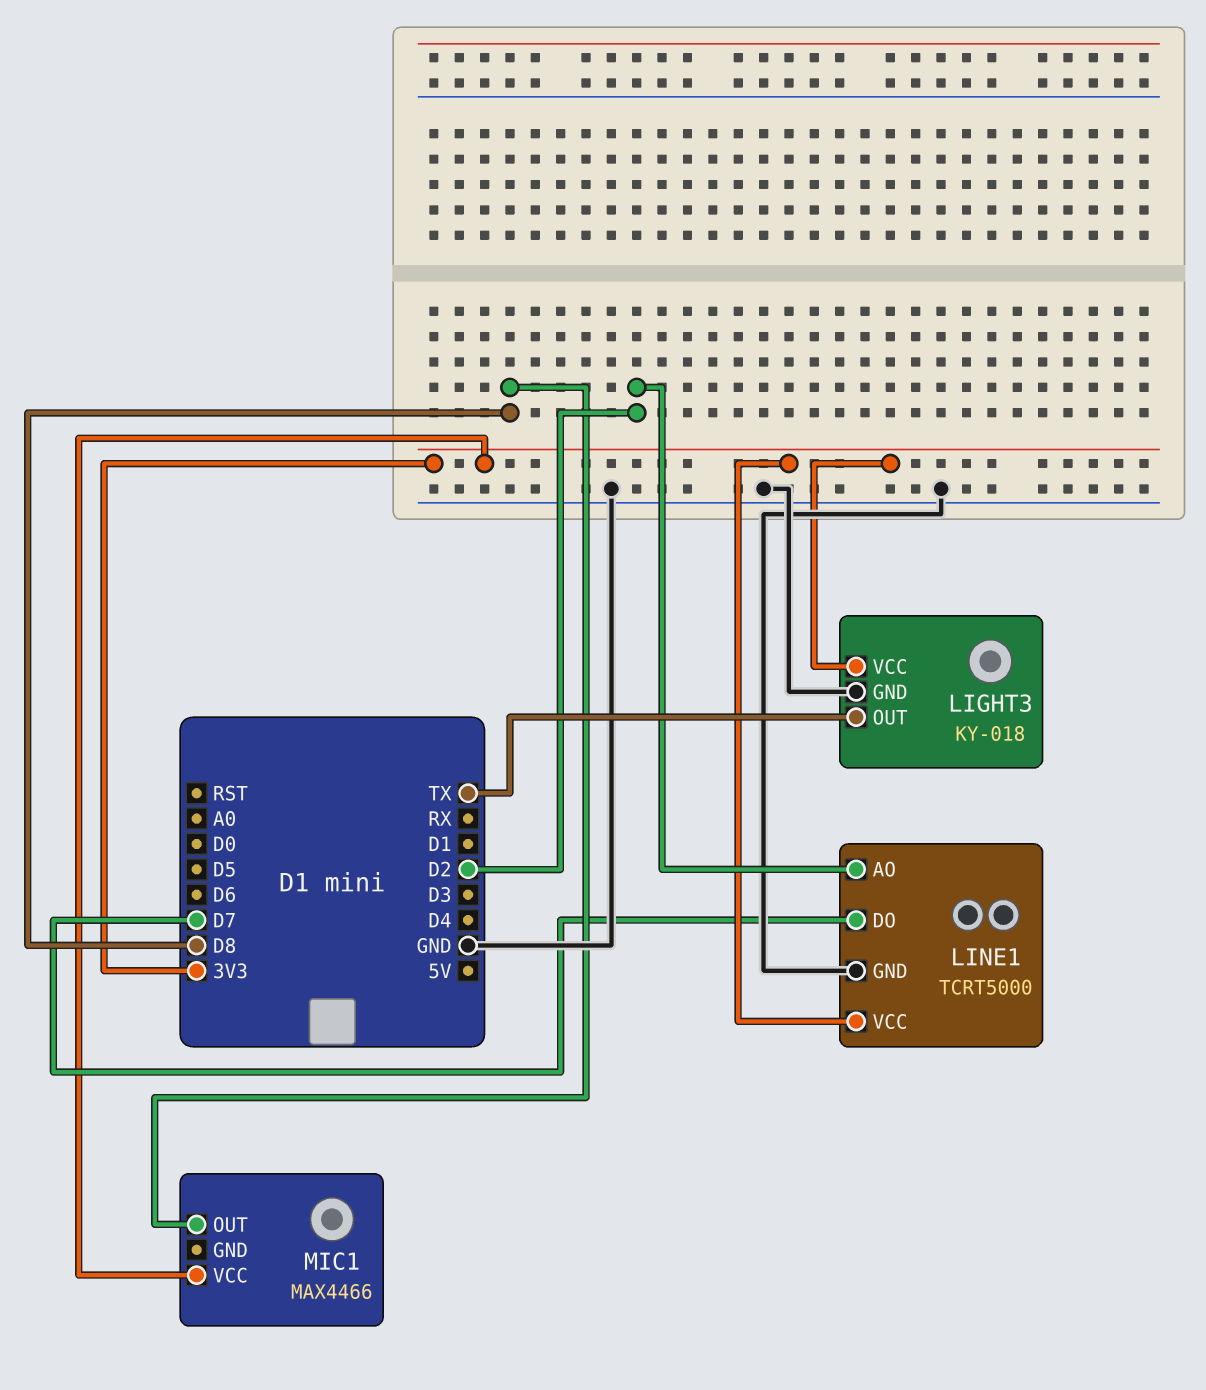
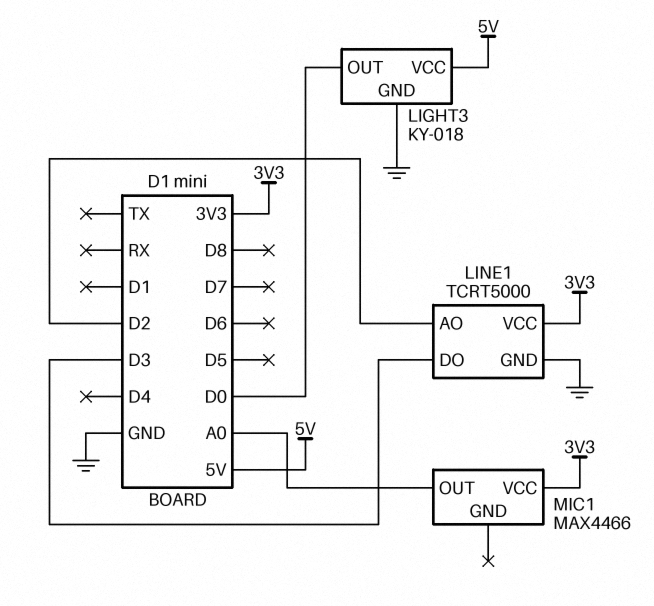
LIGHT3 pin OUT: TX -> D0
LIGHT3 pin VCC: 3V3 -> 5V
LINE1 pin DO: D7 -> D3
MIC1 pin OUT: D8 -> A0

